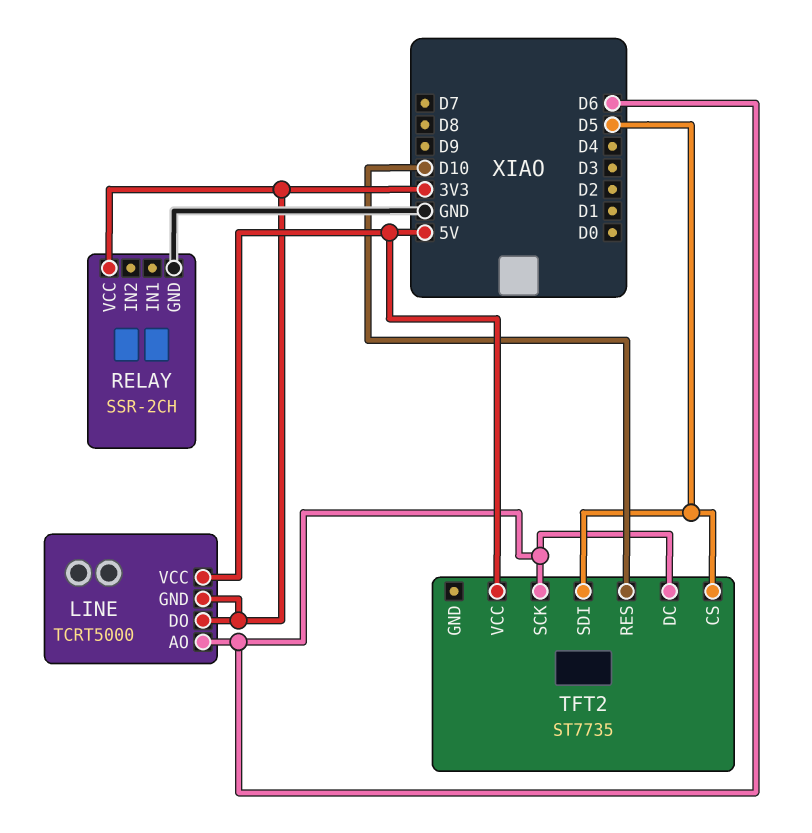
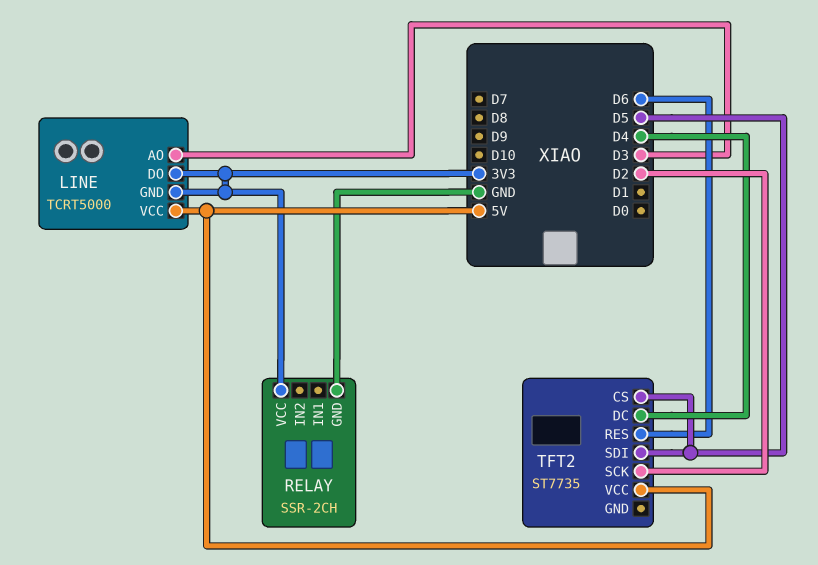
LINE pin AO: D6 -> D3
TFT2 pin DC: D6 -> D4
TFT2 pin RES: D10 -> D6
TFT2 pin SCK: D6 -> D2

